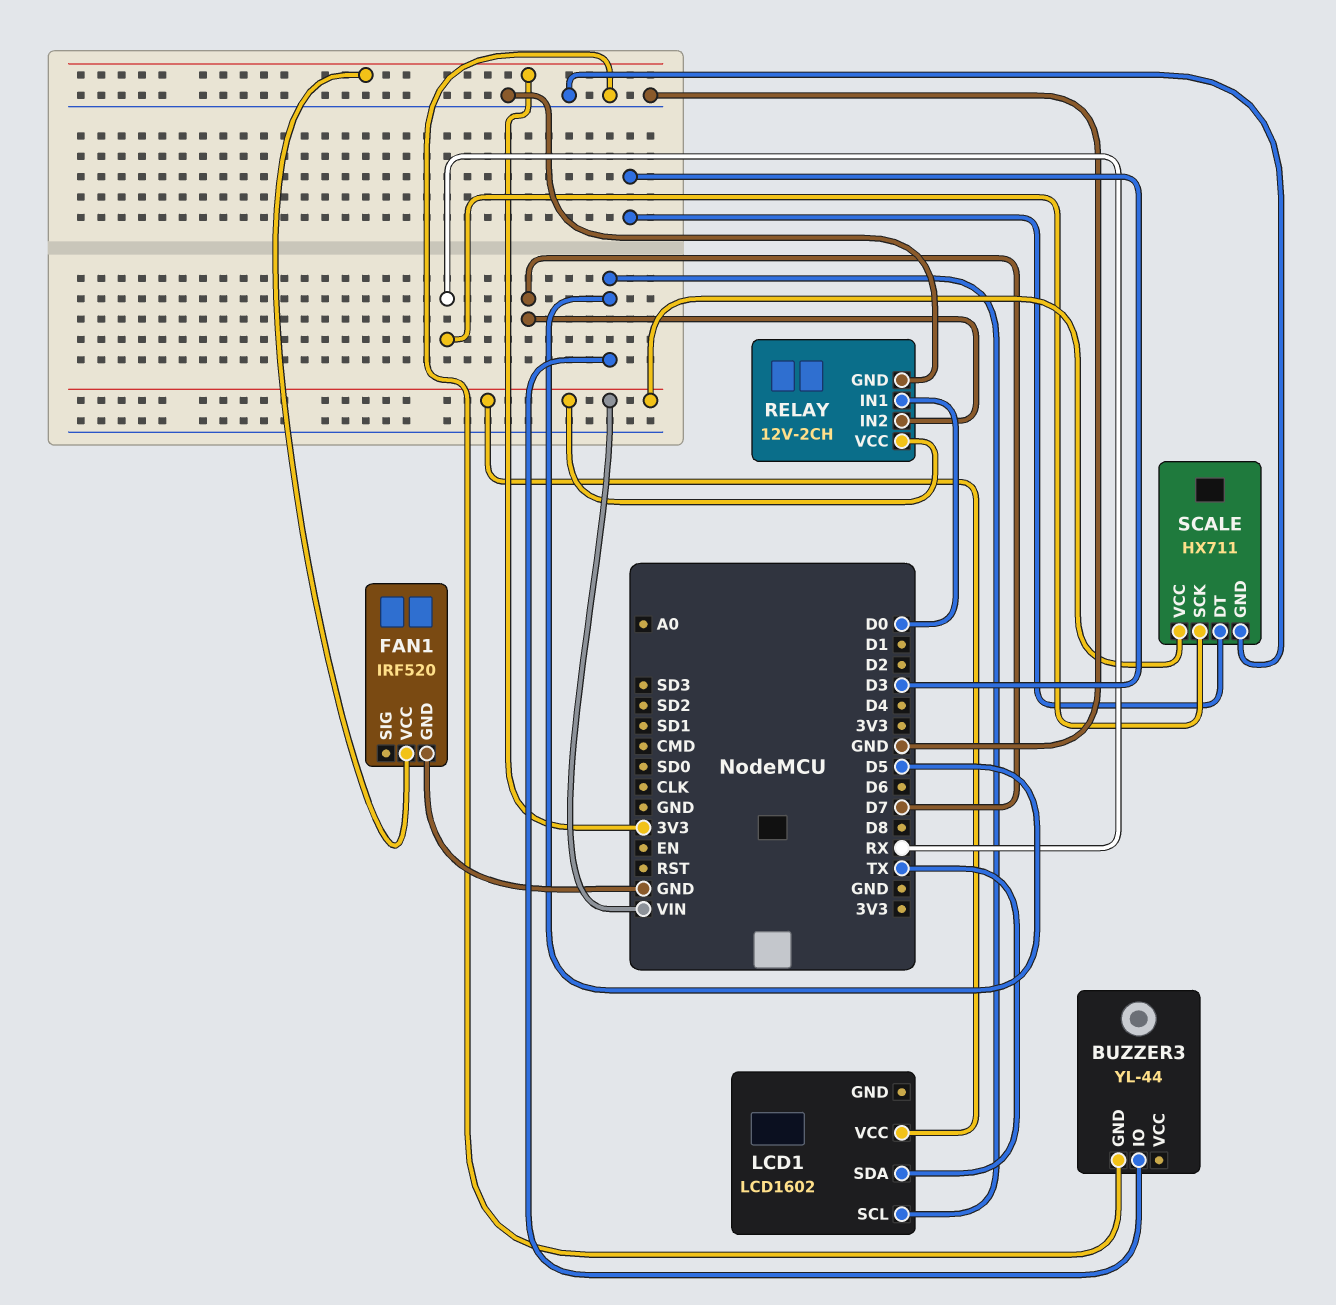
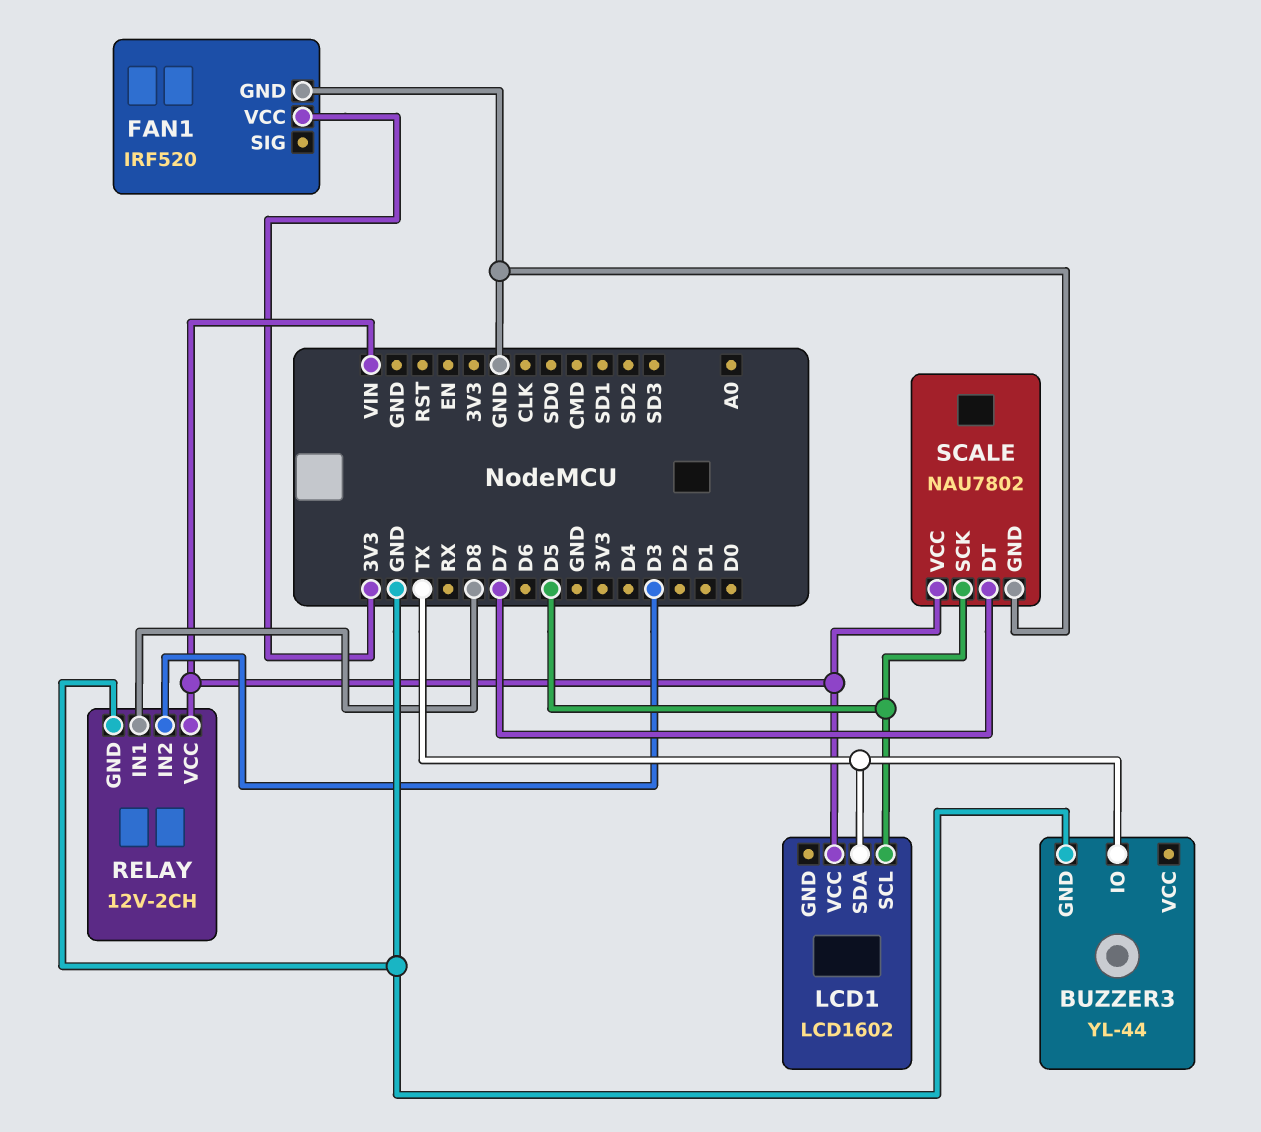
BUZZER3 pin IO: D5 -> TX
RELAY pin IN1: D0 -> D8
RELAY pin IN2: D7 -> D3
SCALE: HX711 -> NAU7802
SCALE pin DT: D3 -> D7
SCALE pin SCK: RX -> D5

